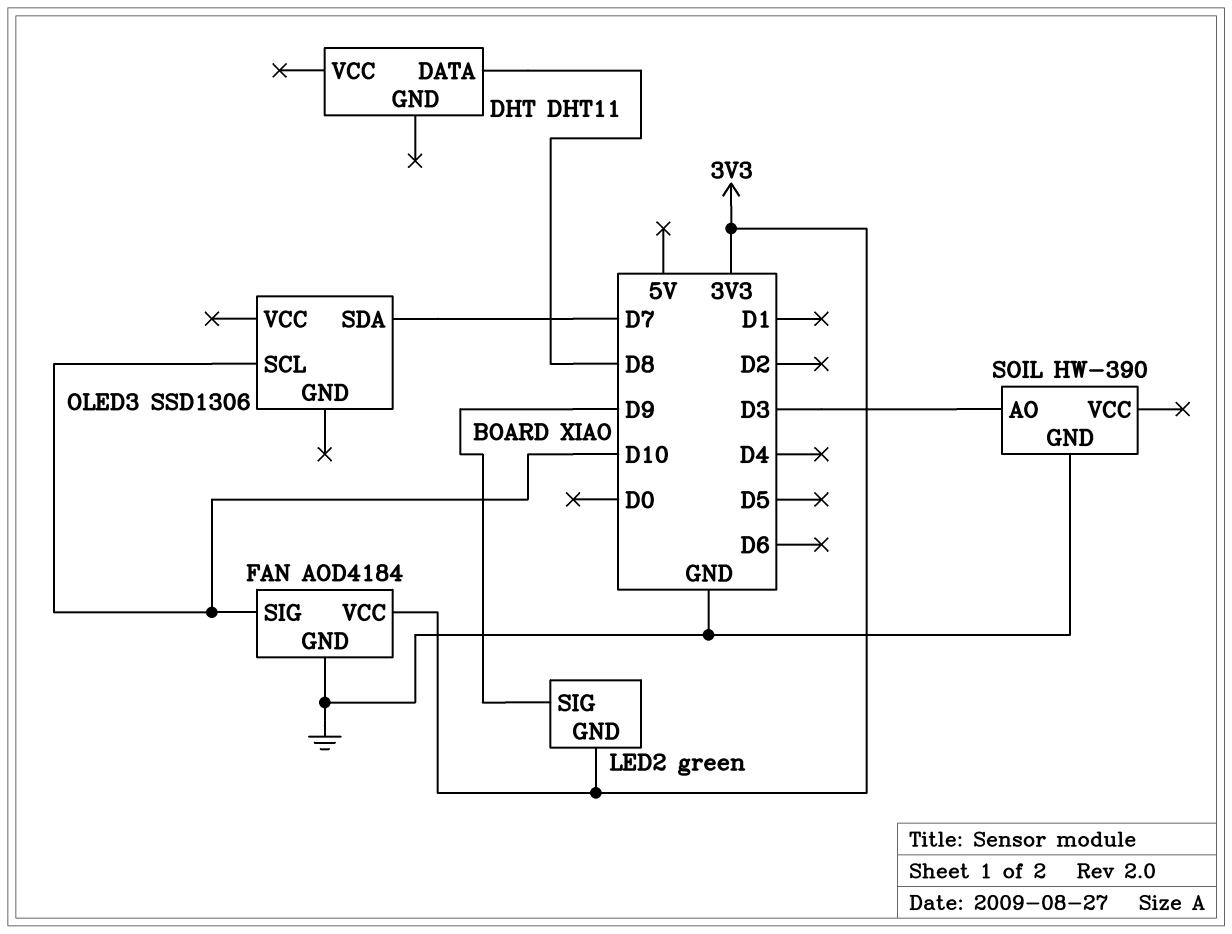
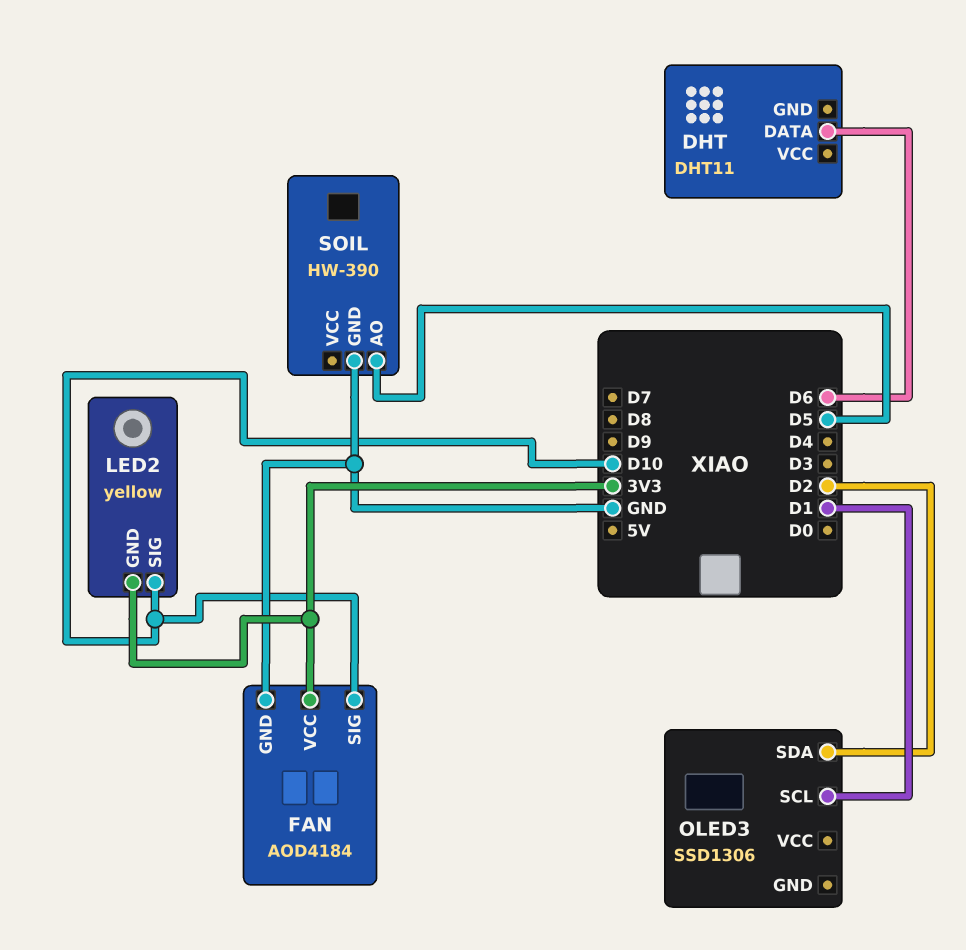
DHT pin DATA: D8 -> D6
LED2: green -> yellow
LED2 pin SIG: D9 -> D10
OLED3 pin SCL: D10 -> D1
OLED3 pin SDA: D7 -> D2
SOIL pin AO: D3 -> D5

